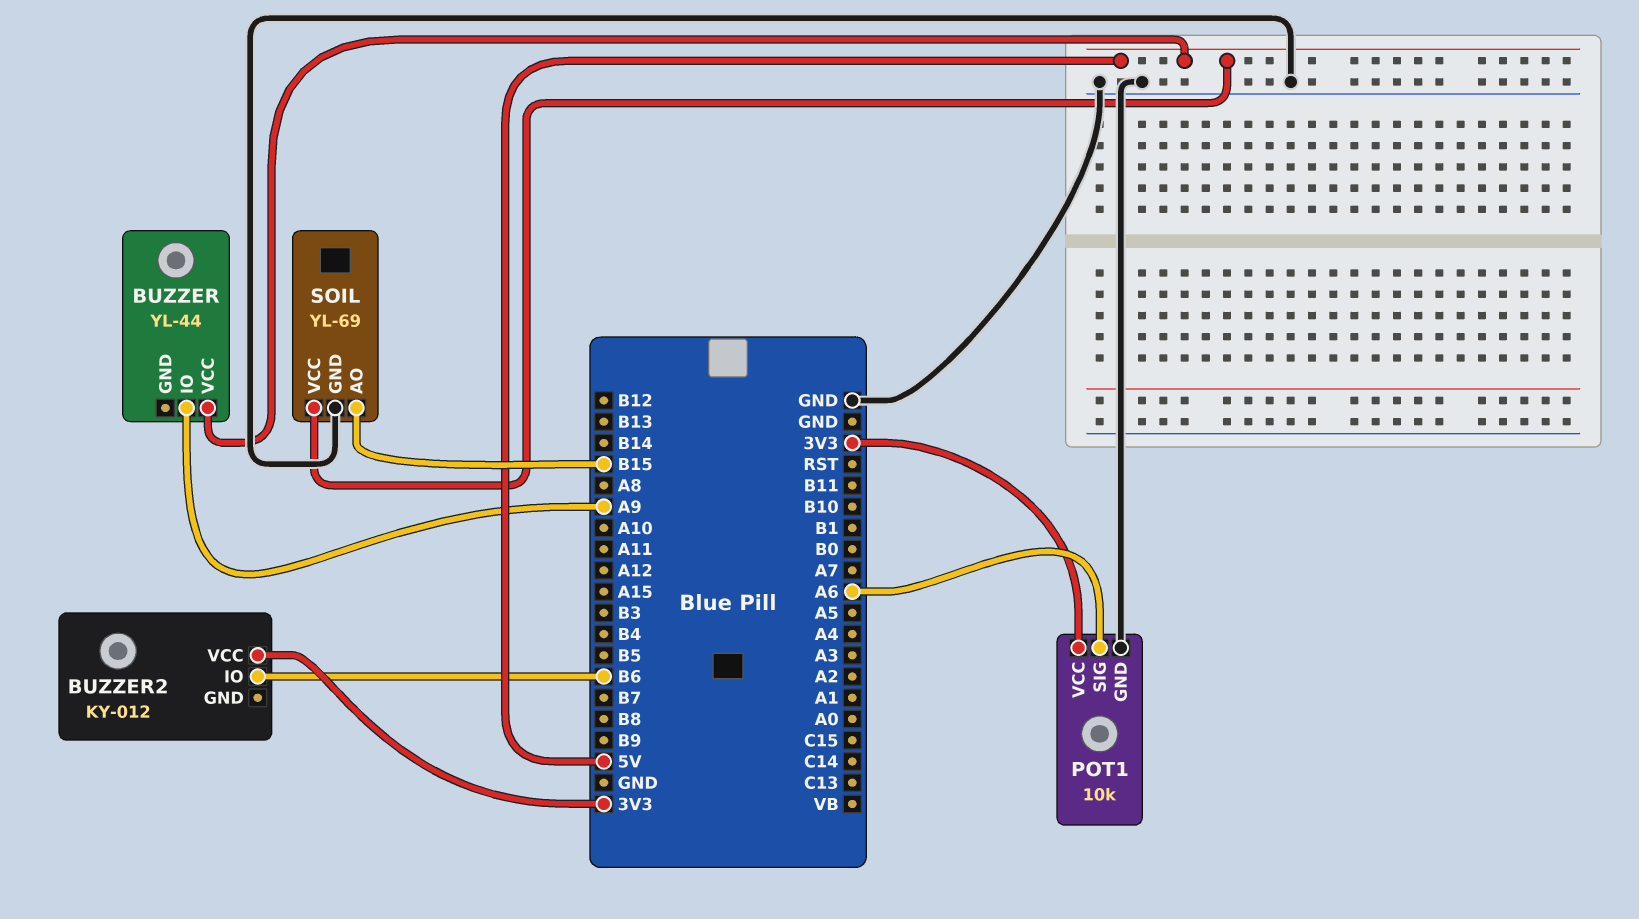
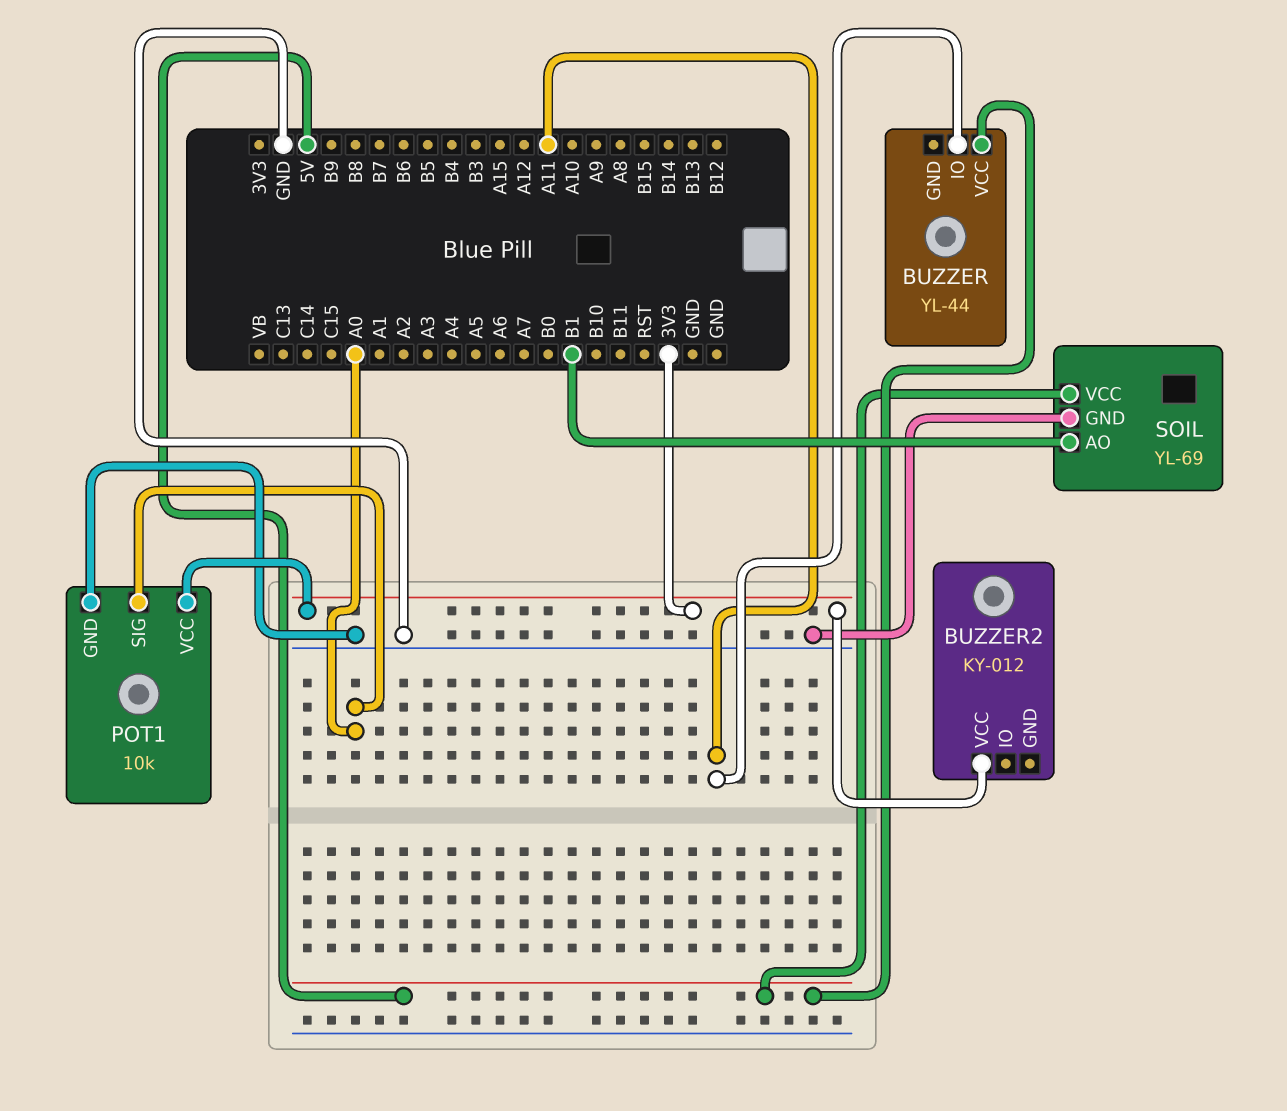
BUZZER pin IO: A9 -> A11
BUZZER2 pin IO: B6 -> none
POT1 pin SIG: A6 -> A0
SOIL pin AO: B15 -> B1

